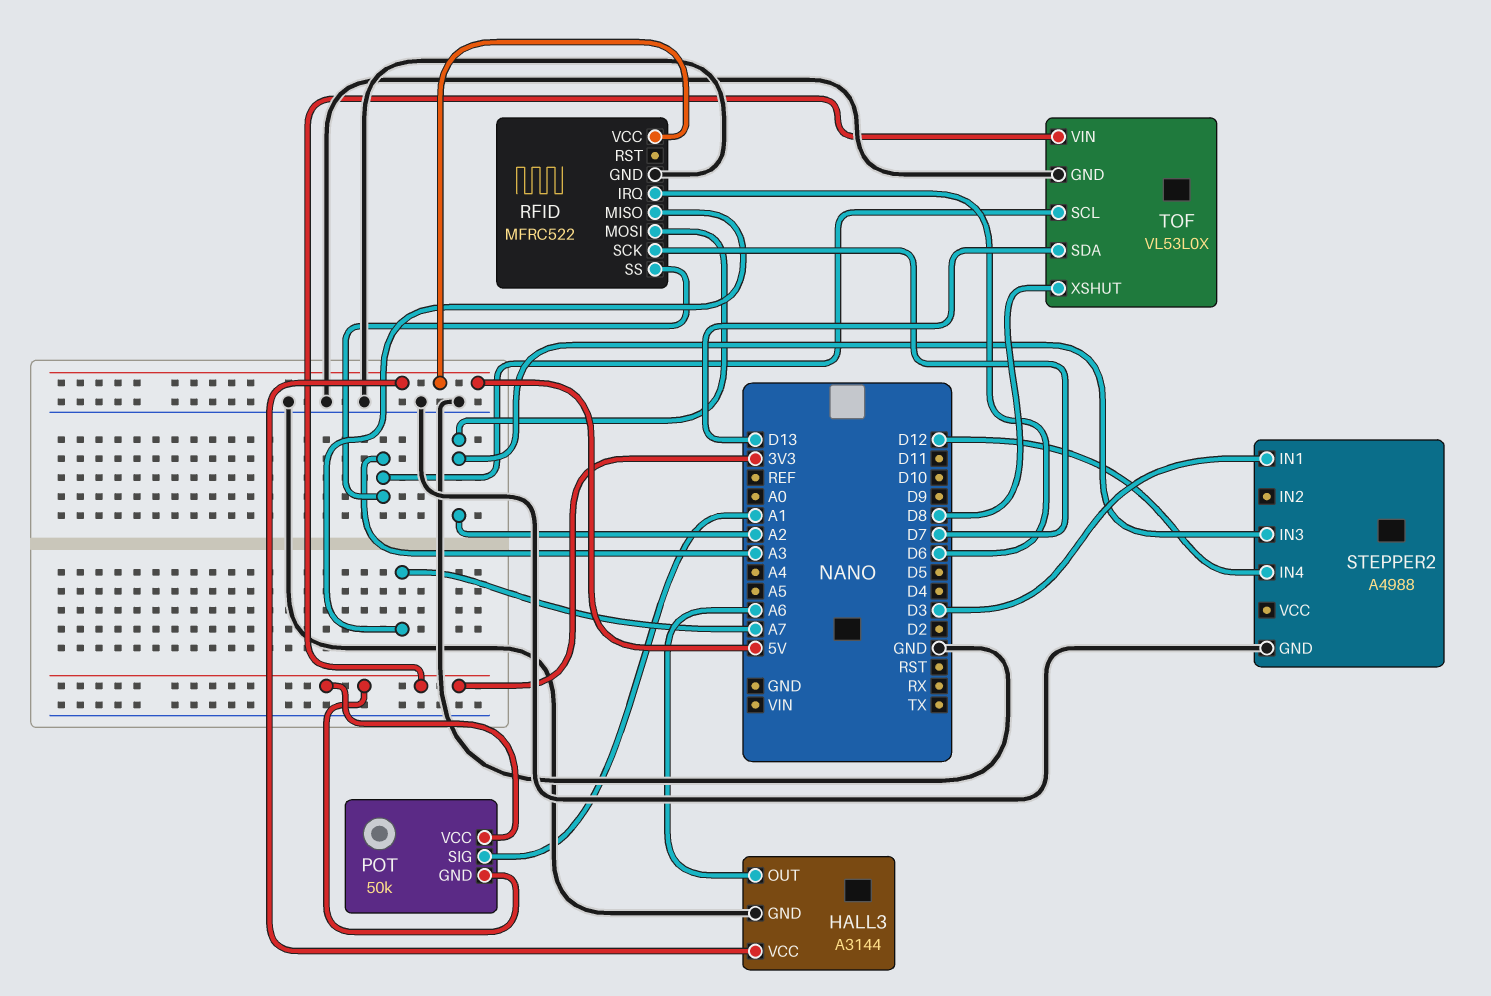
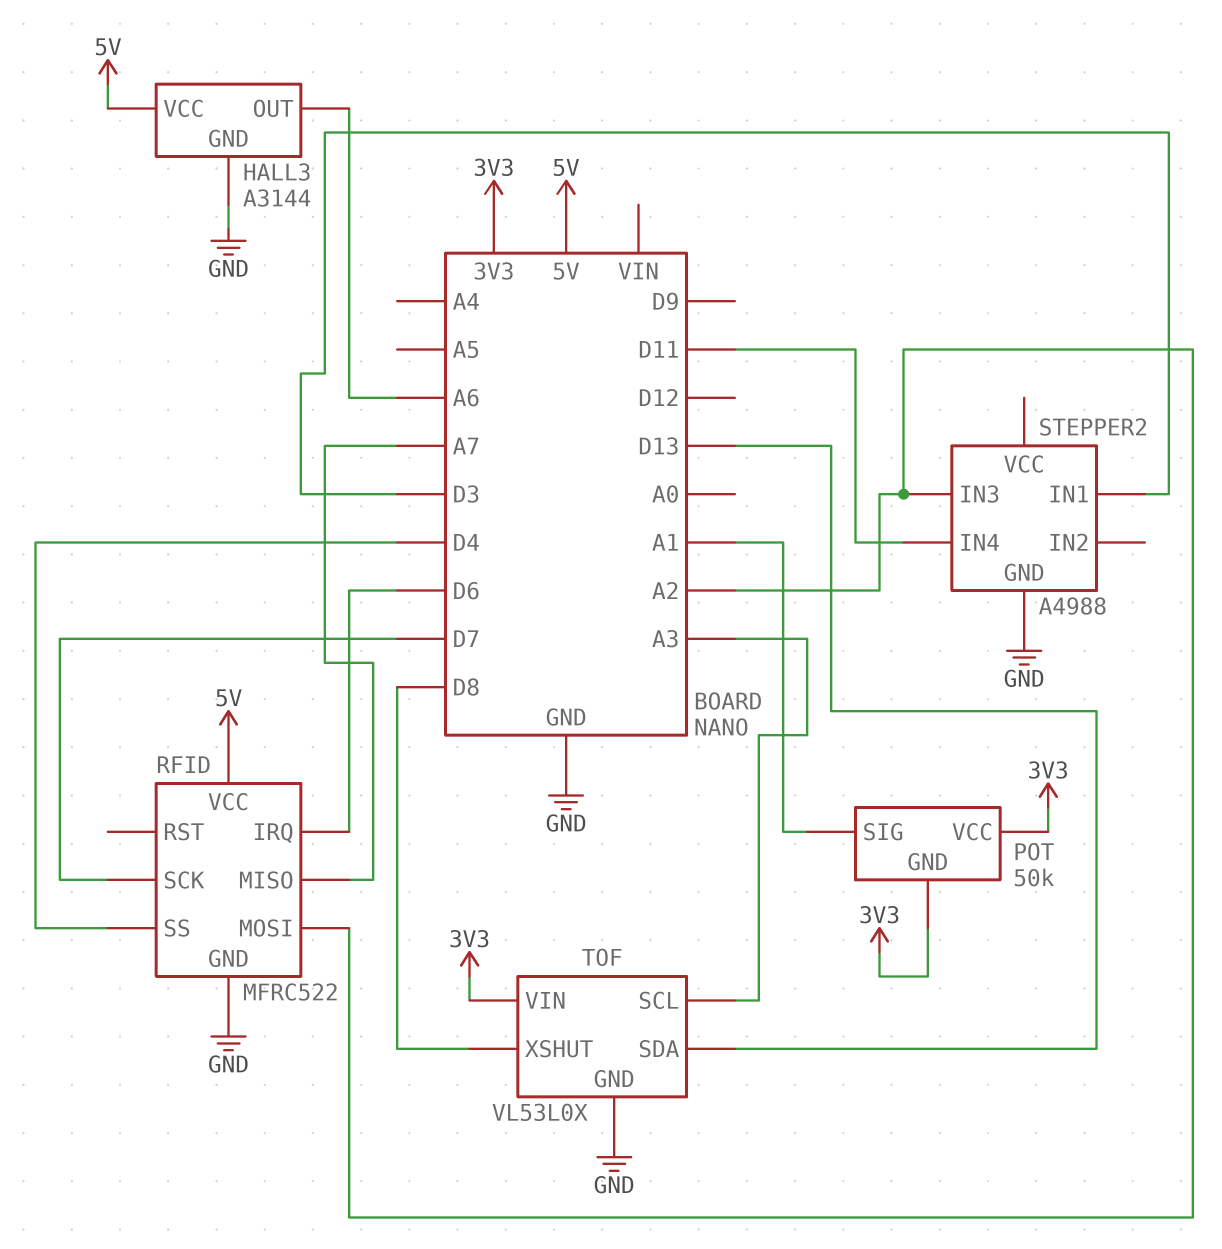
RFID pin SS: A3 -> D4
STEPPER2 pin IN4: D12 -> D11

